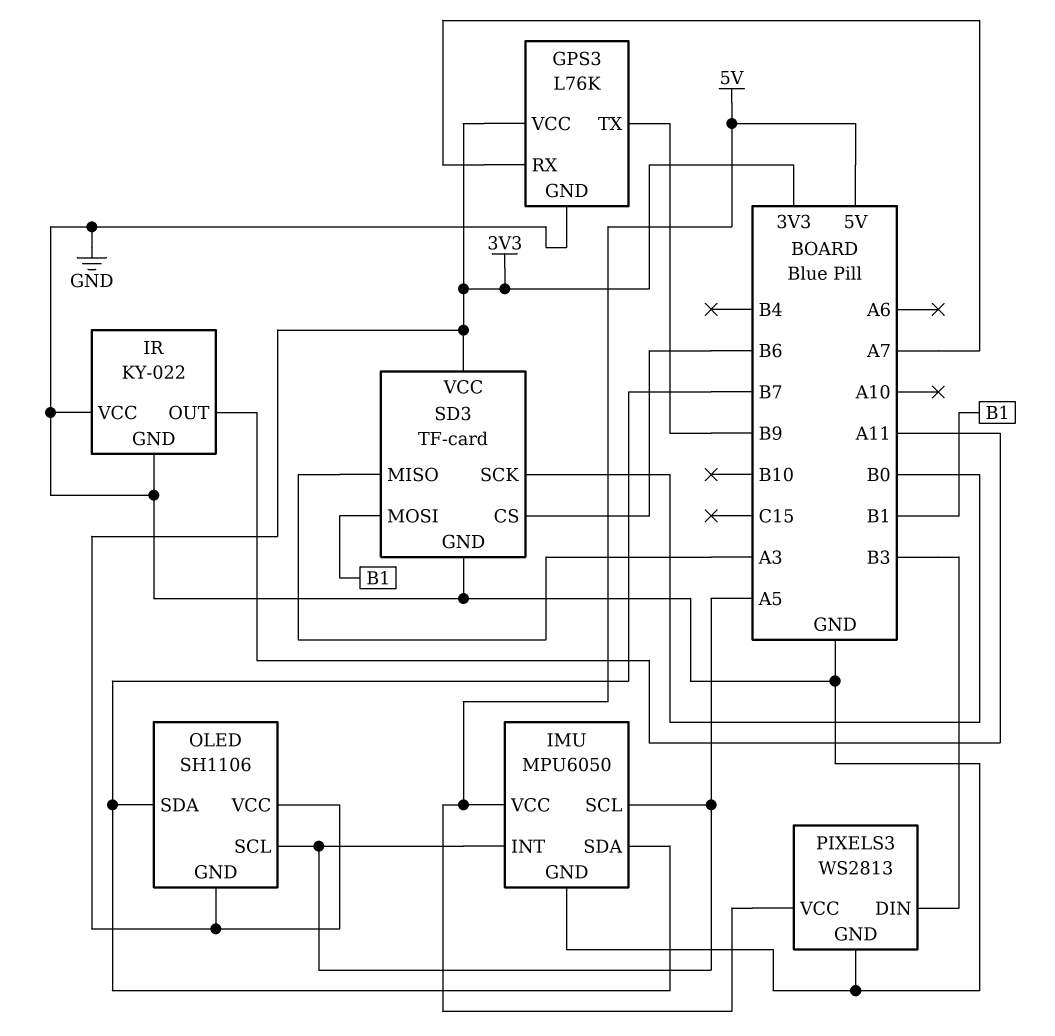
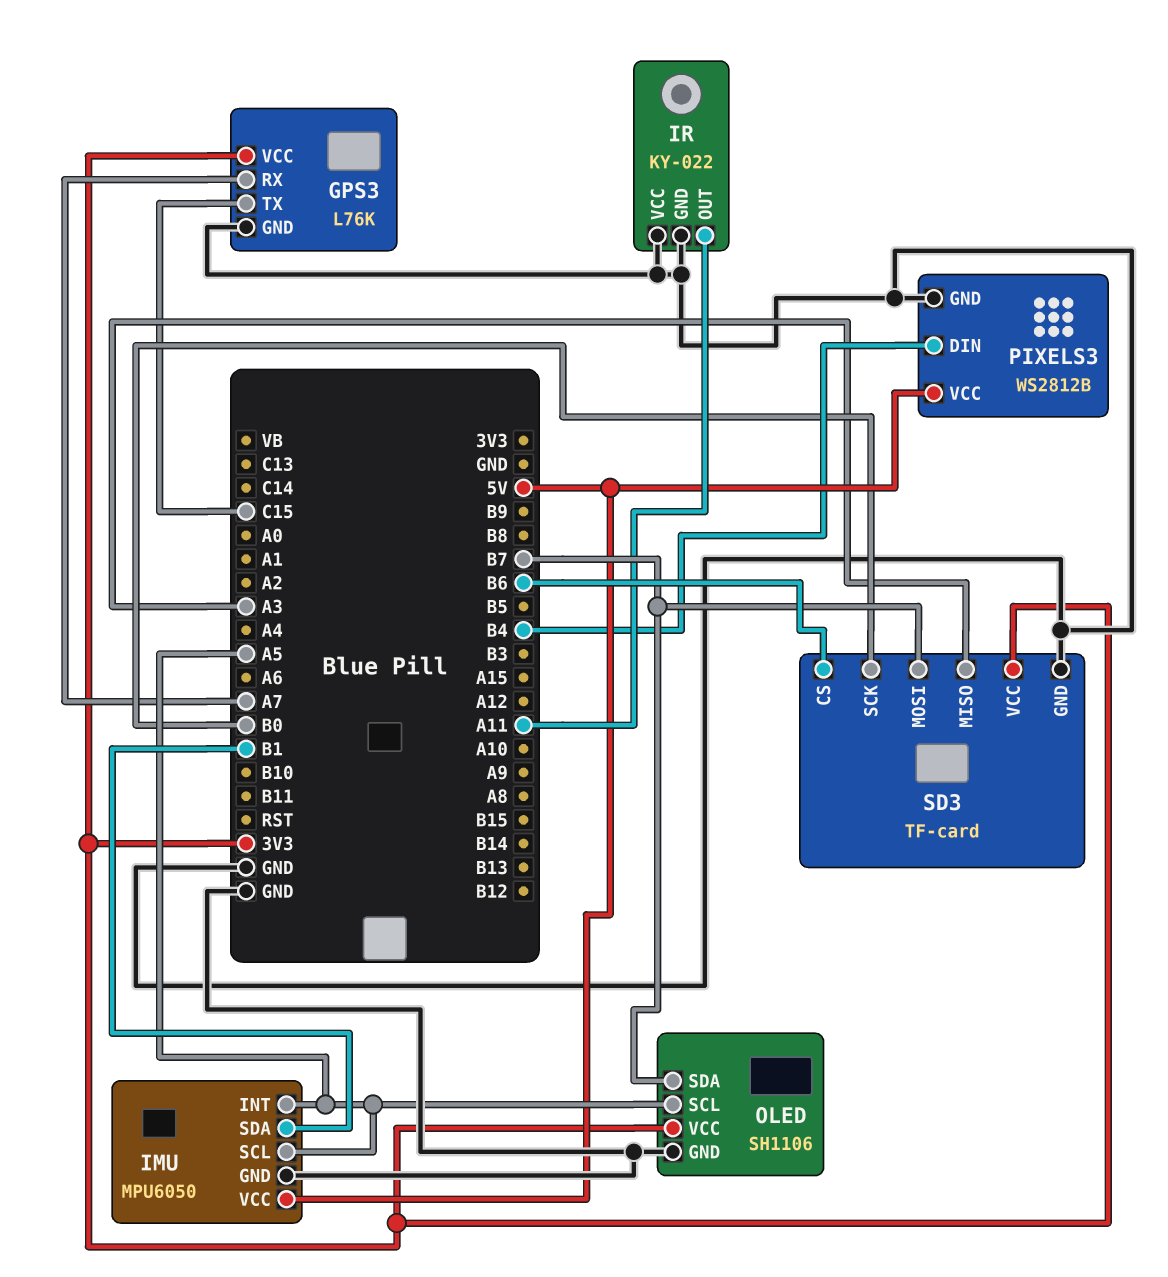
GPS3 pin TX: B9 -> C15
IMU pin SDA: B7 -> B1
OLED pin GND: 3V3 -> GND
PIXELS3: WS2813 -> WS2812B
PIXELS3 pin DIN: B3 -> B4
SD3 pin MOSI: B1 -> B7

